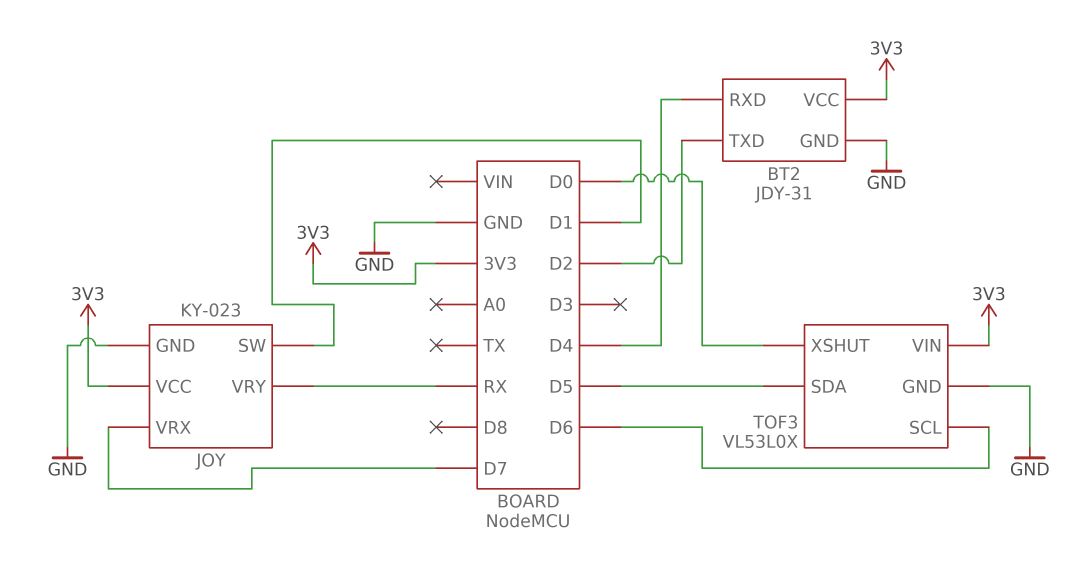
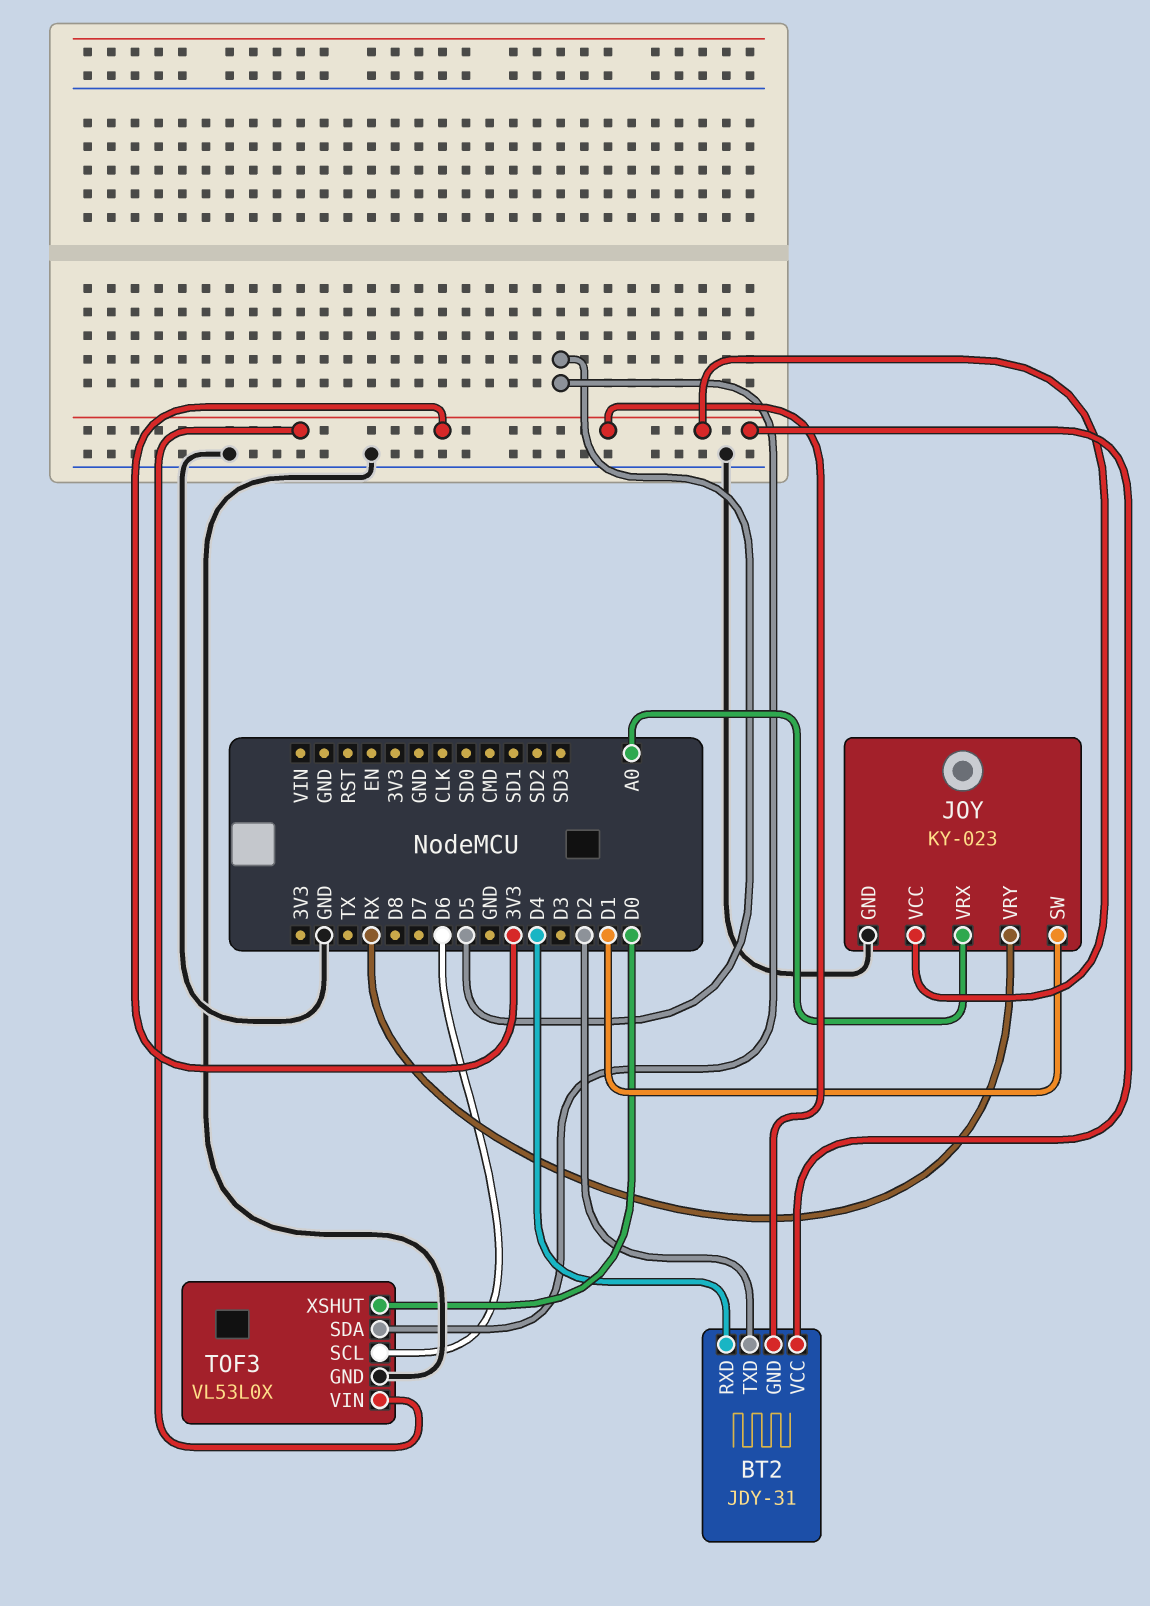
BT2 pin GND: GND -> 3V3
JOY pin VRX: D7 -> A0

